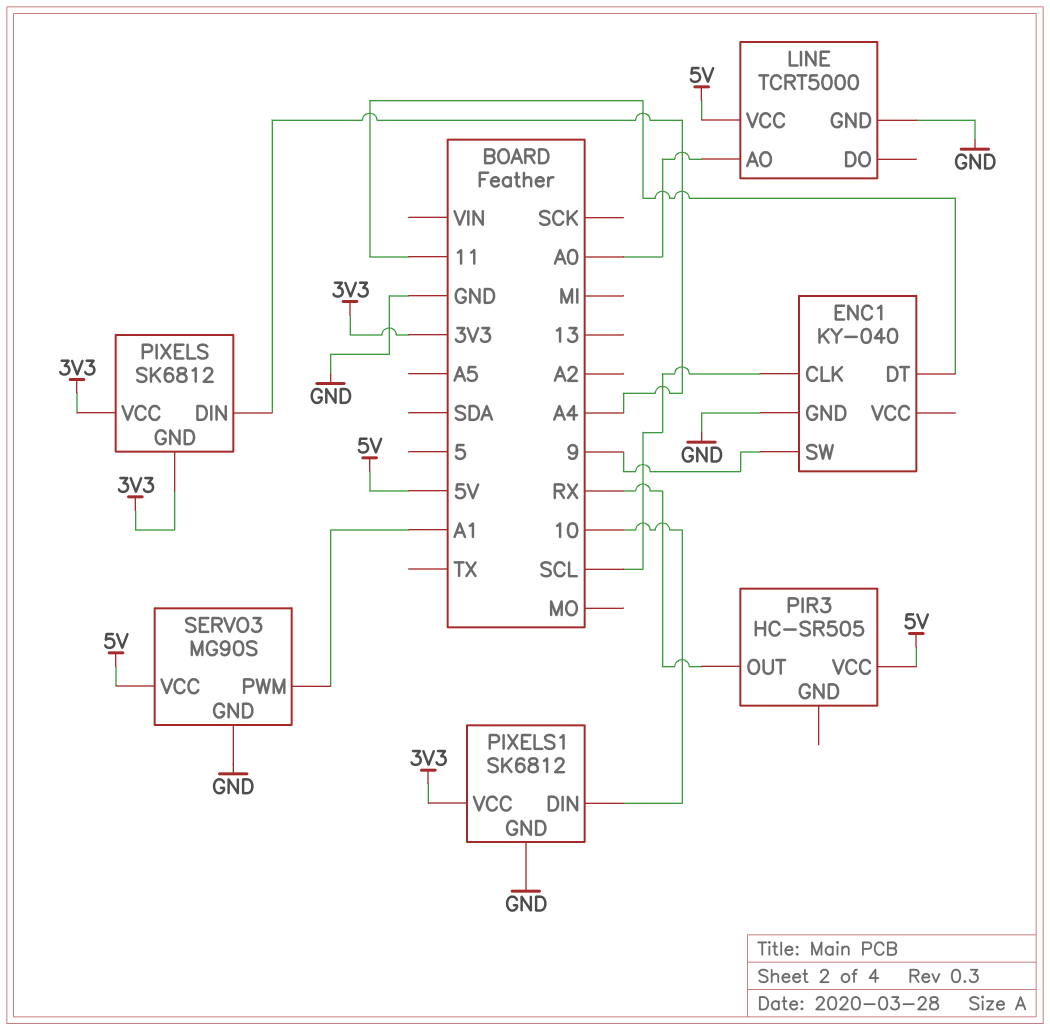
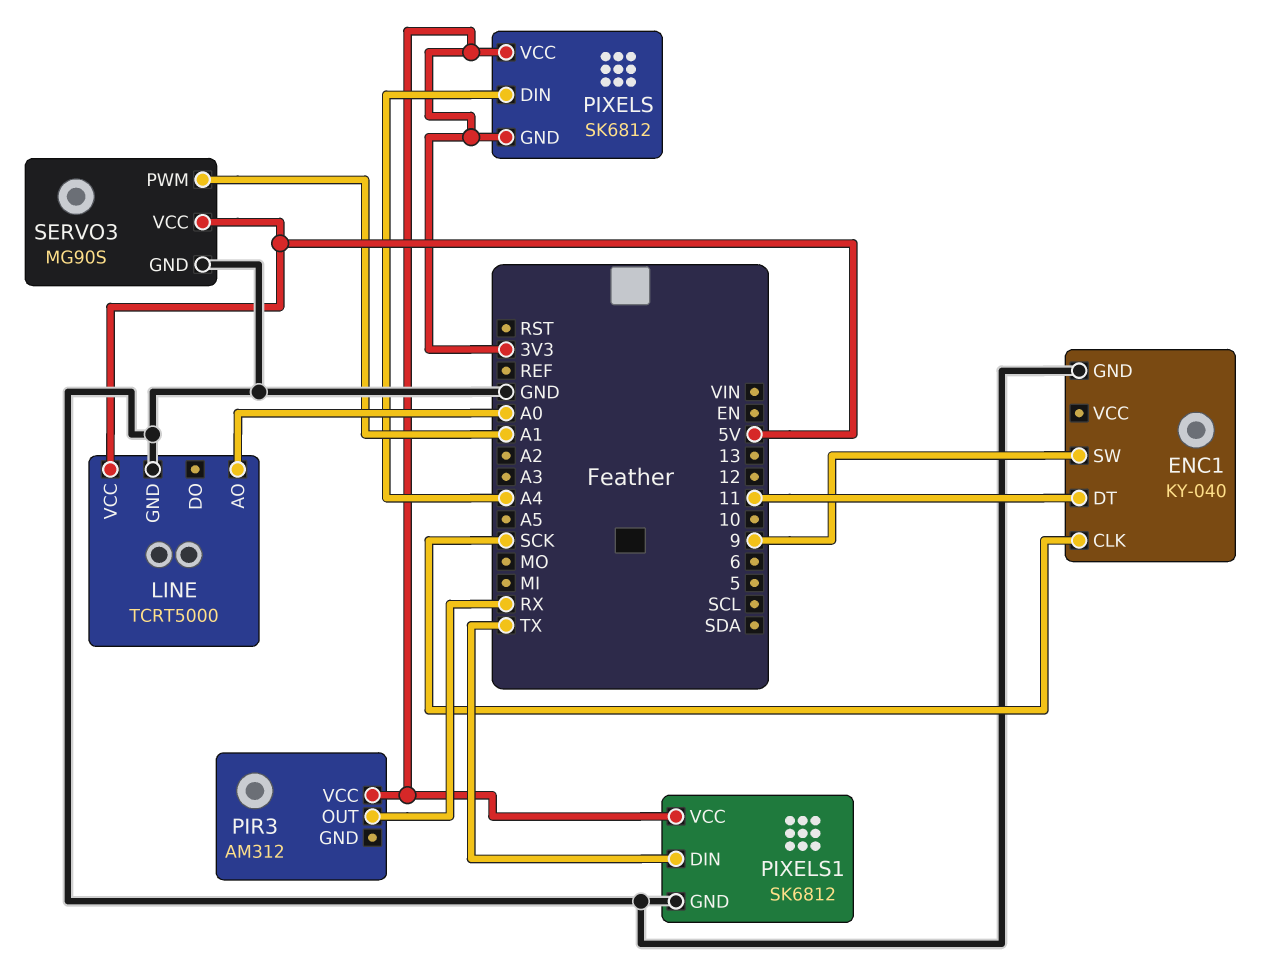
ENC1 pin CLK: SCL -> SCK
PIR3: HC-SR505 -> AM312
PIR3 pin VCC: 5V -> 3V3
PIXELS1 pin DIN: 10 -> TX

